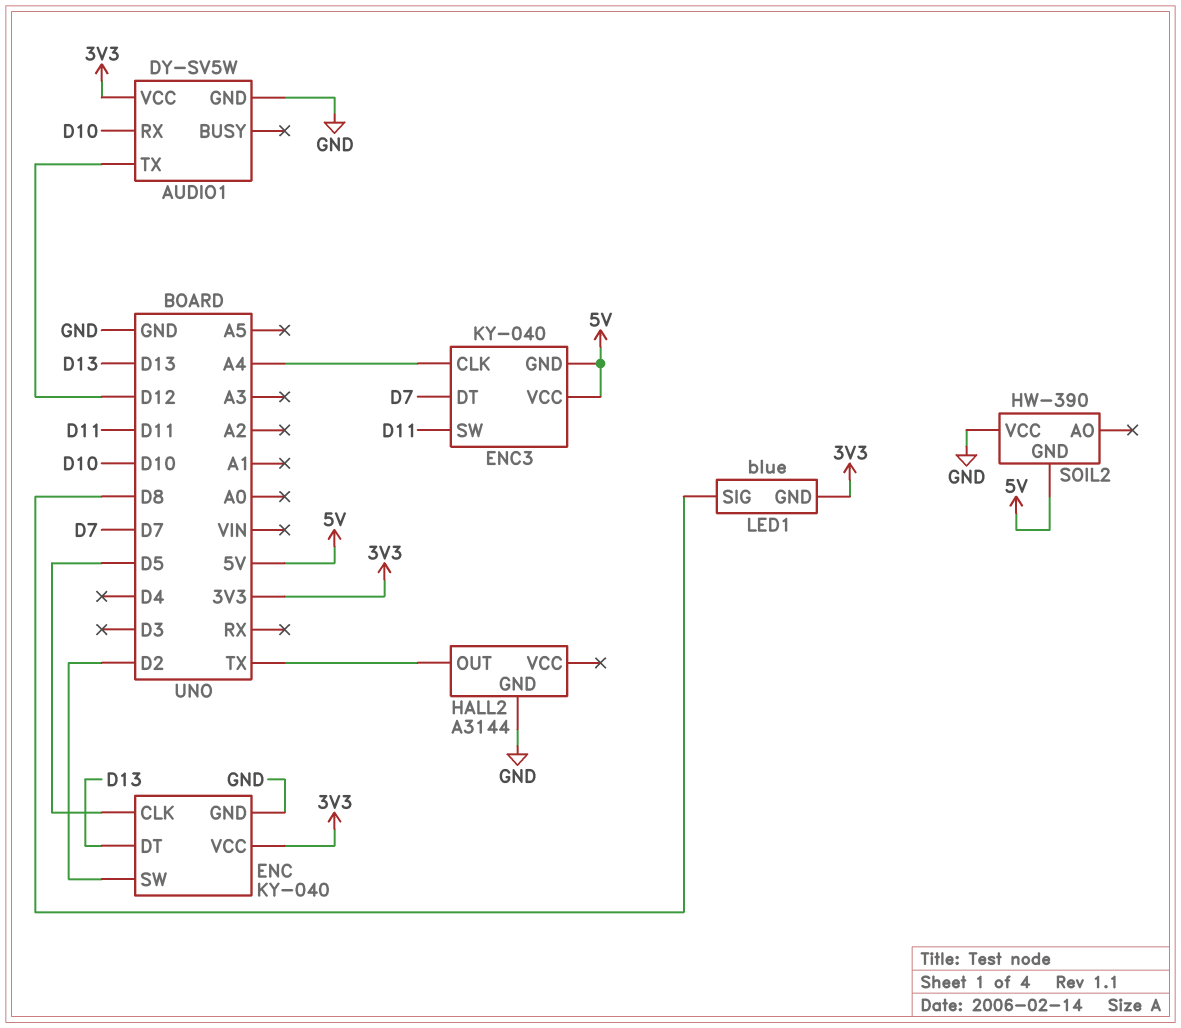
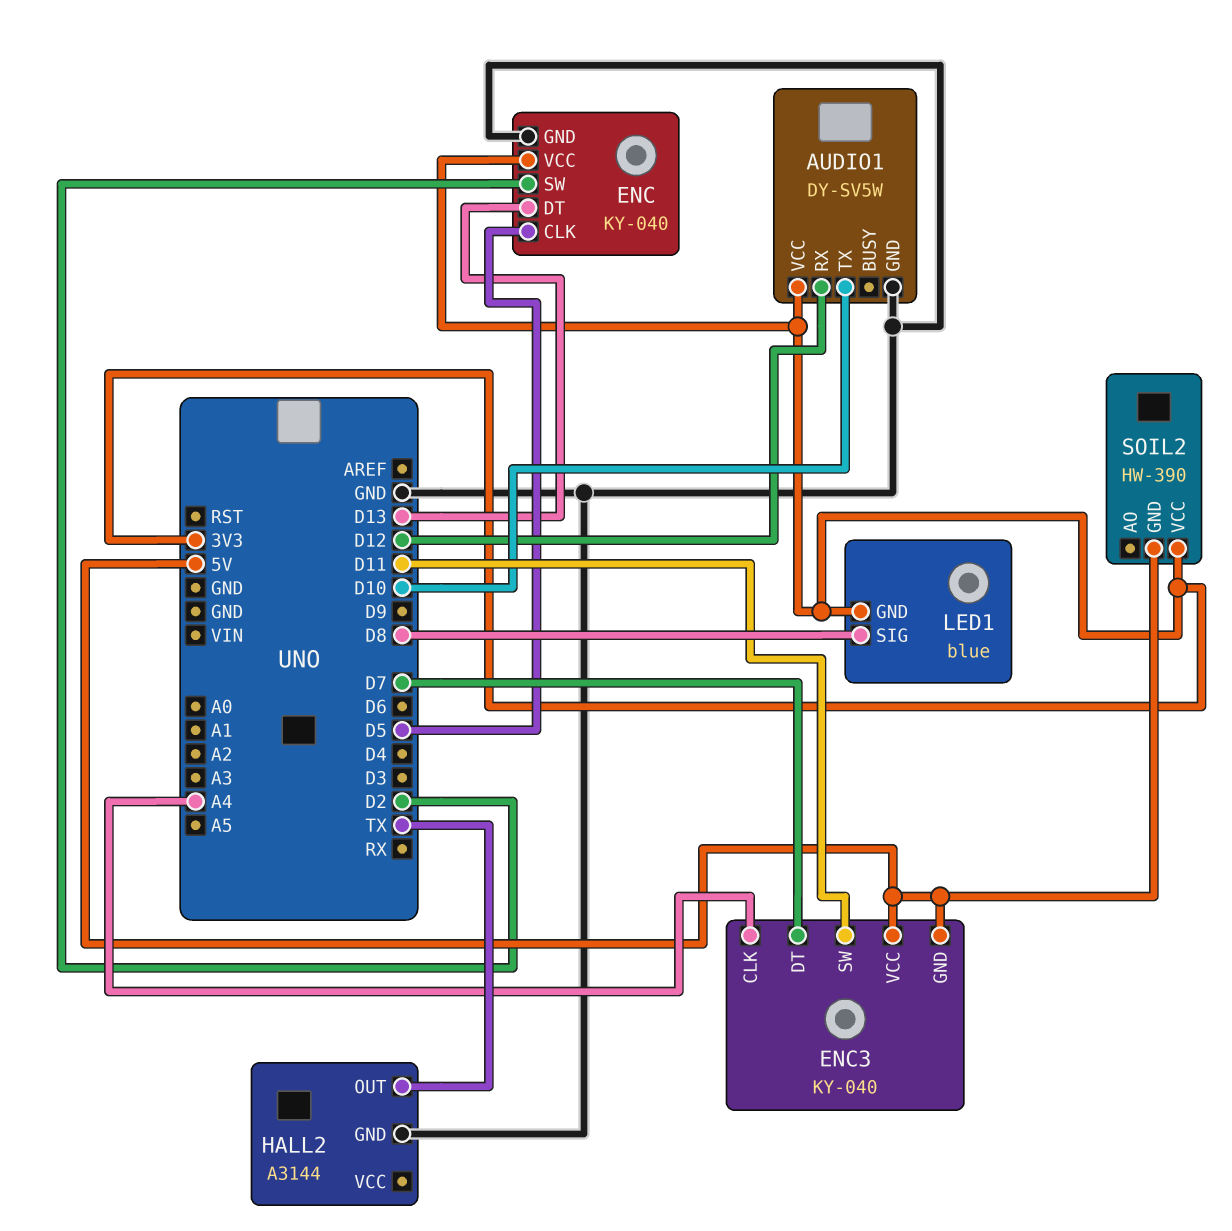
AUDIO1 pin RX: D10 -> D12
AUDIO1 pin TX: D12 -> D10
SOIL2 pin VCC: GND -> 3V3

